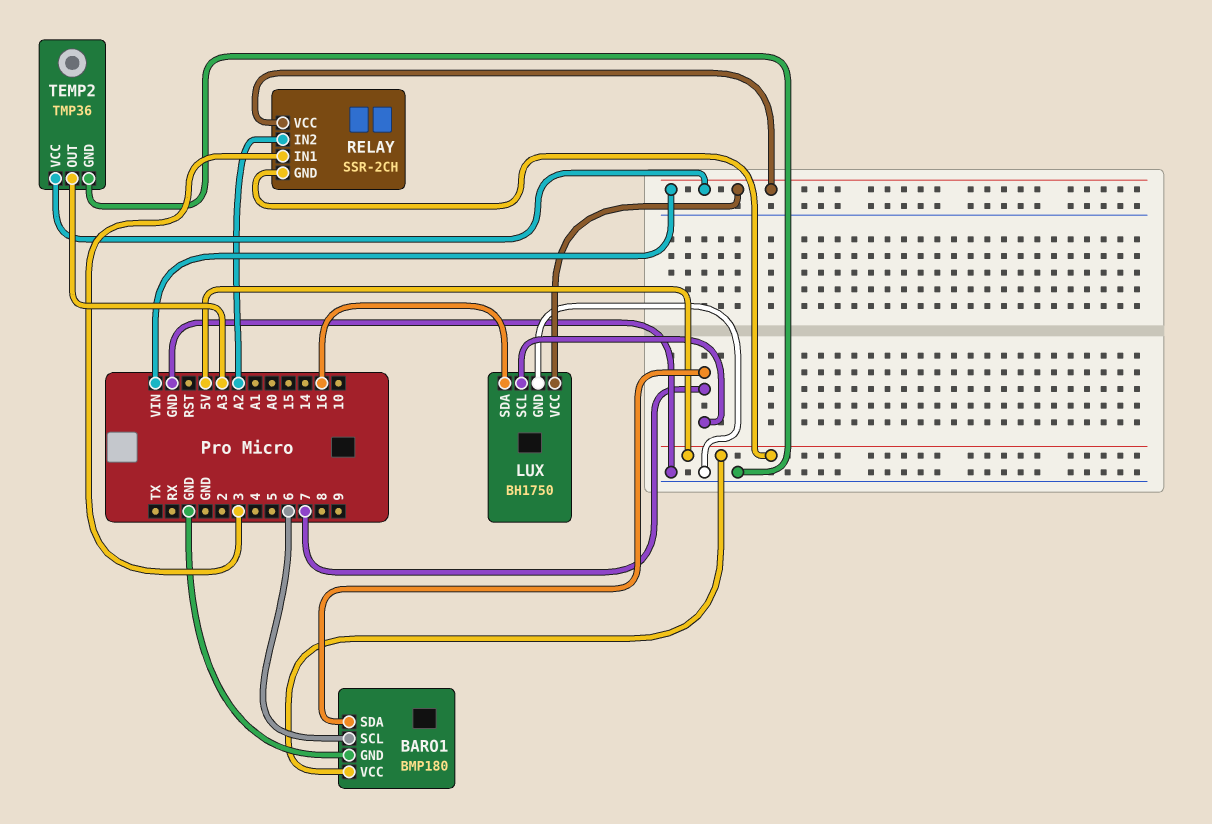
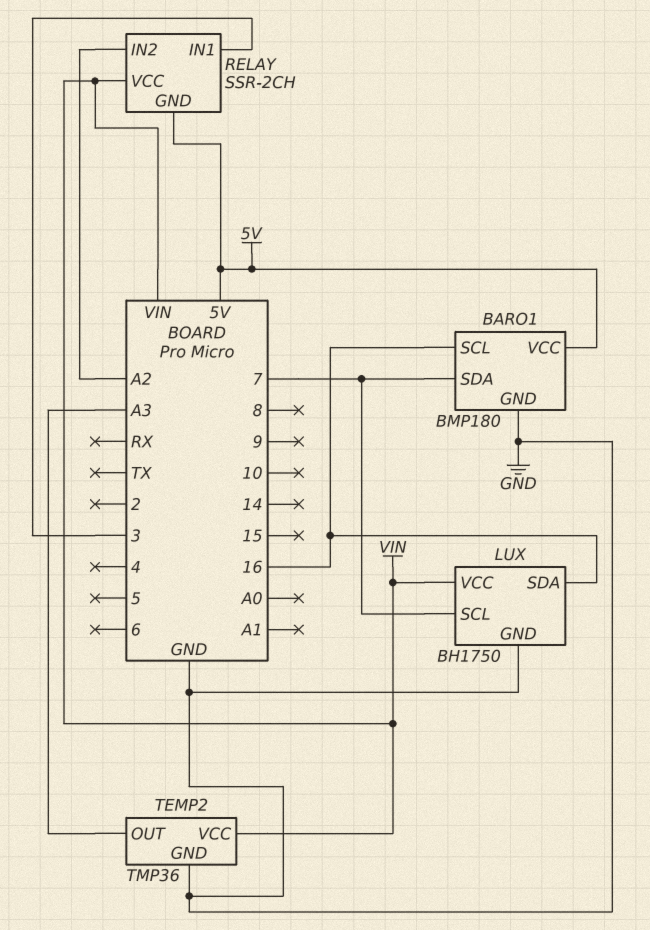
BARO1 pin SCL: 6 -> 16

